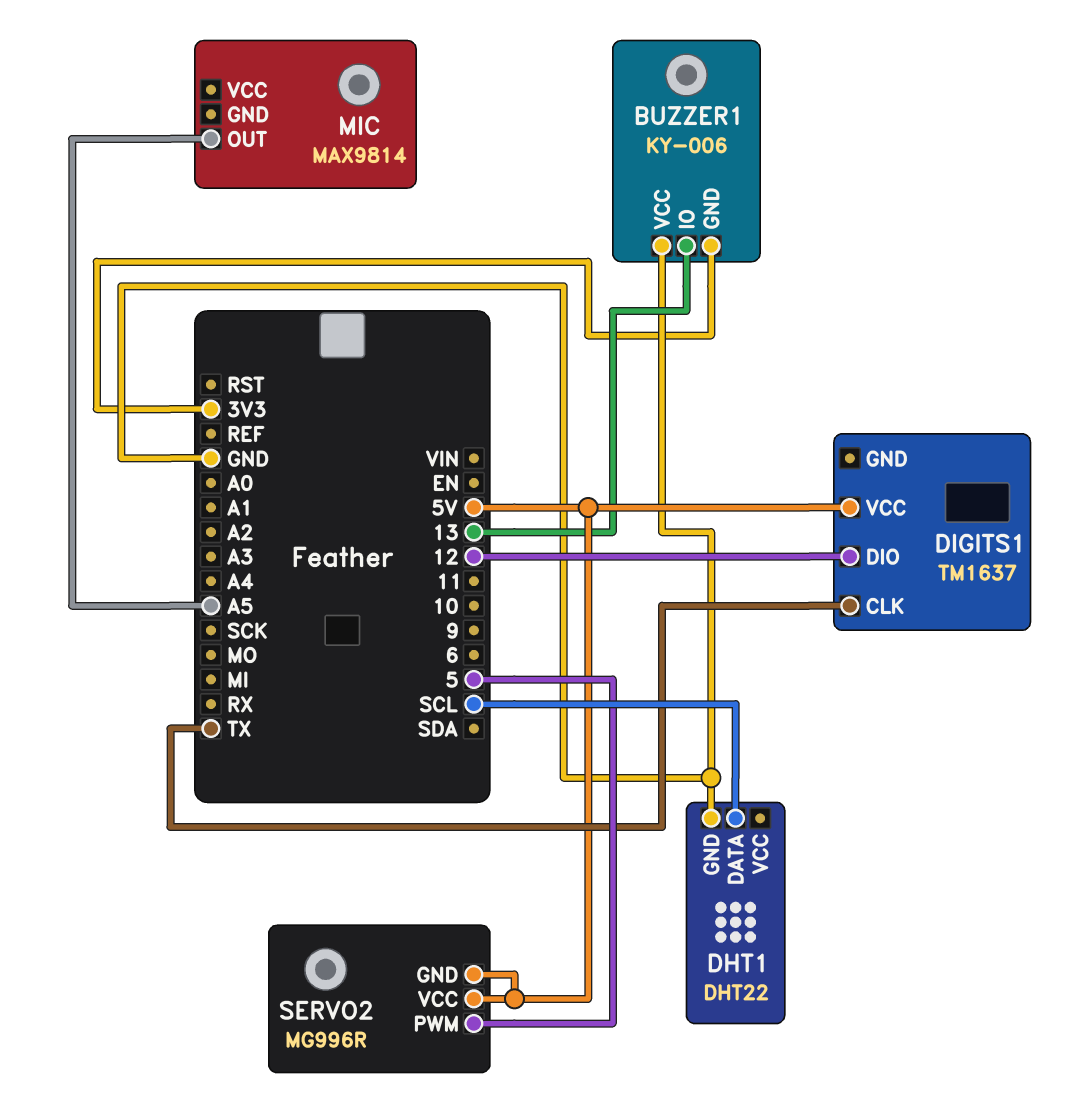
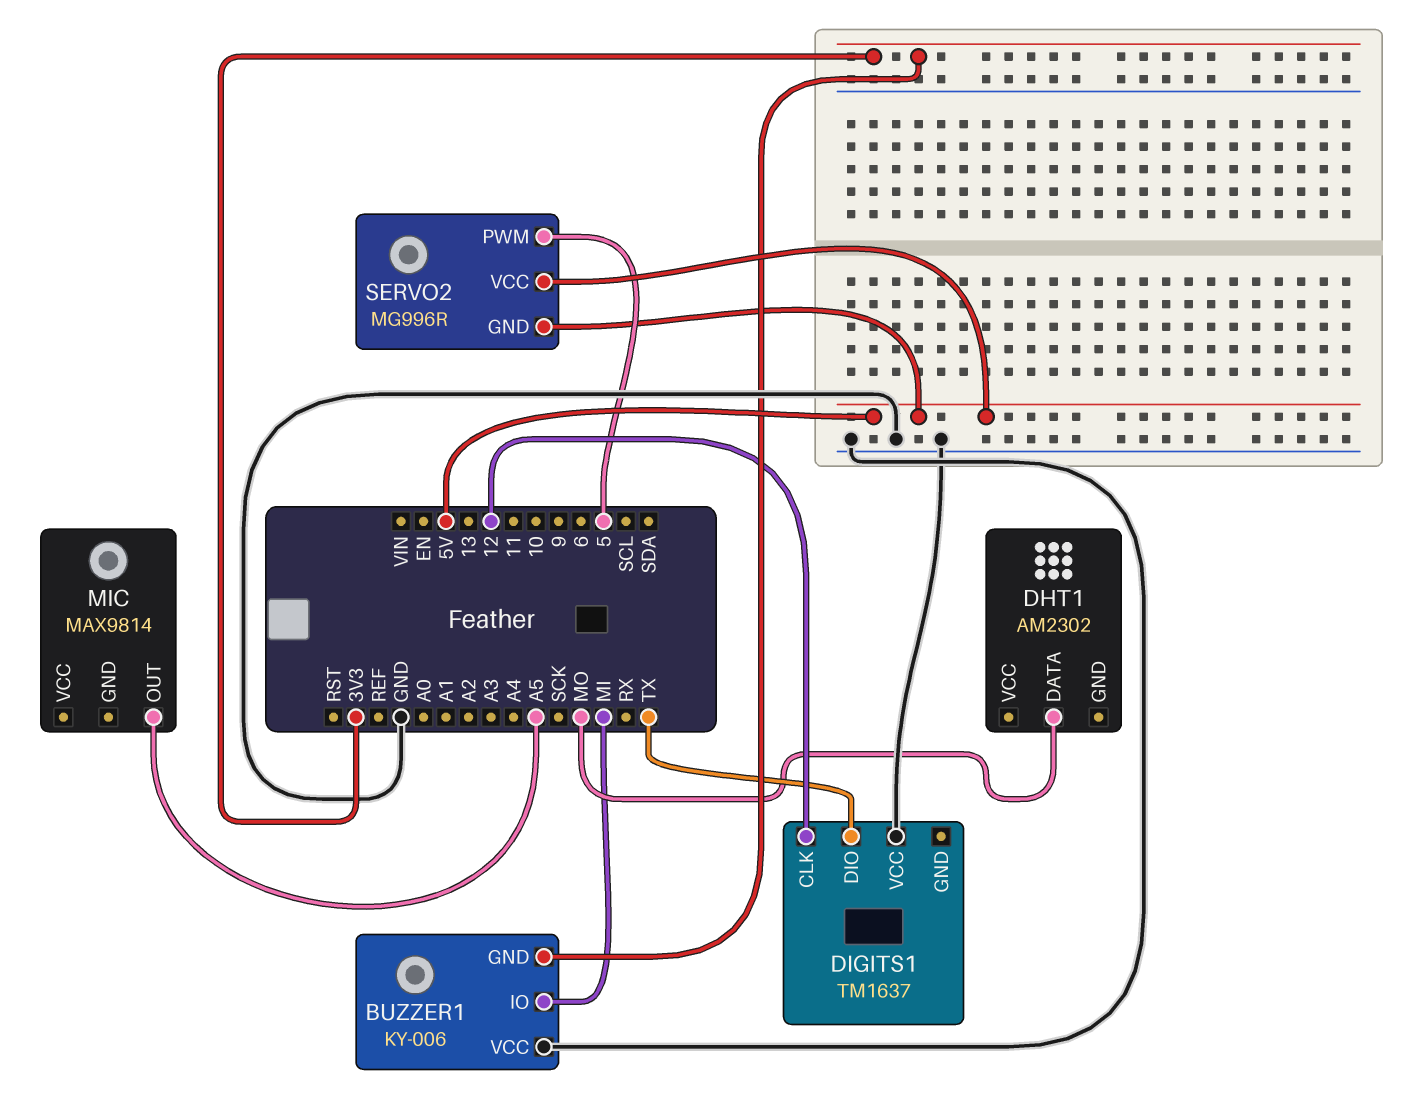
BUZZER1 pin IO: 13 -> MI
DHT1: DHT22 -> AM2302
DHT1 pin DATA: SCL -> MO
DHT1 pin GND: GND -> none
DIGITS1 pin CLK: TX -> 12
DIGITS1 pin DIO: 12 -> TX
DIGITS1 pin VCC: 5V -> GND

